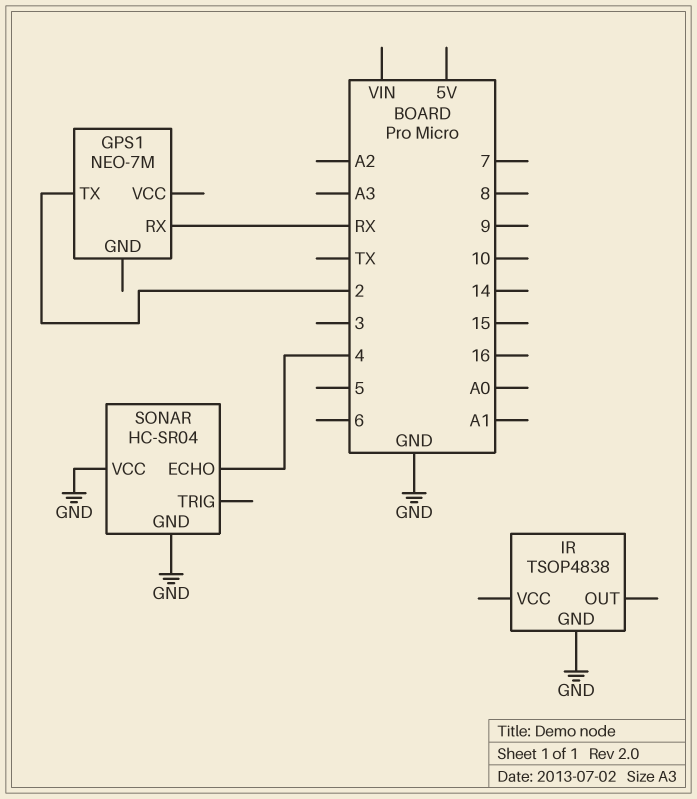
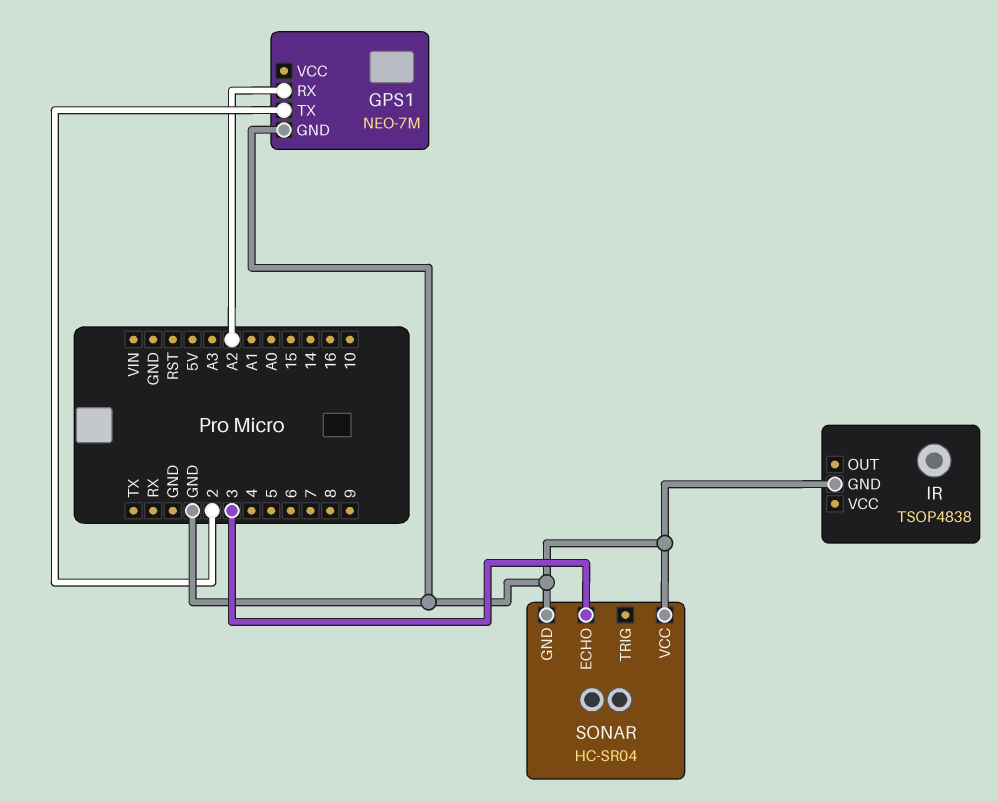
GPS1 pin GND: none -> GND
GPS1 pin RX: RX -> A2
SONAR pin ECHO: 4 -> 3

